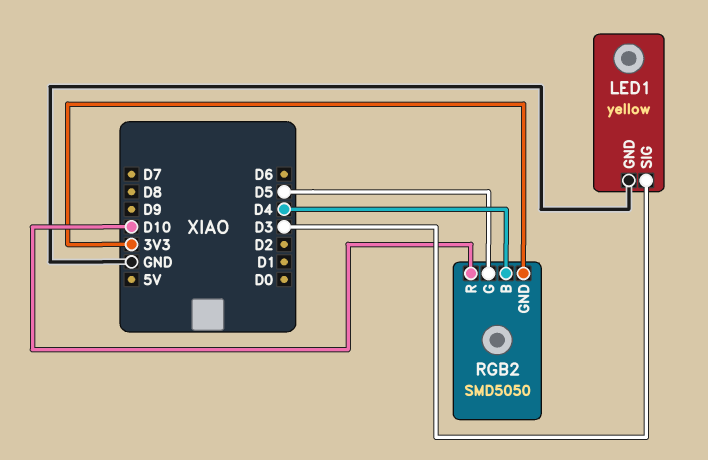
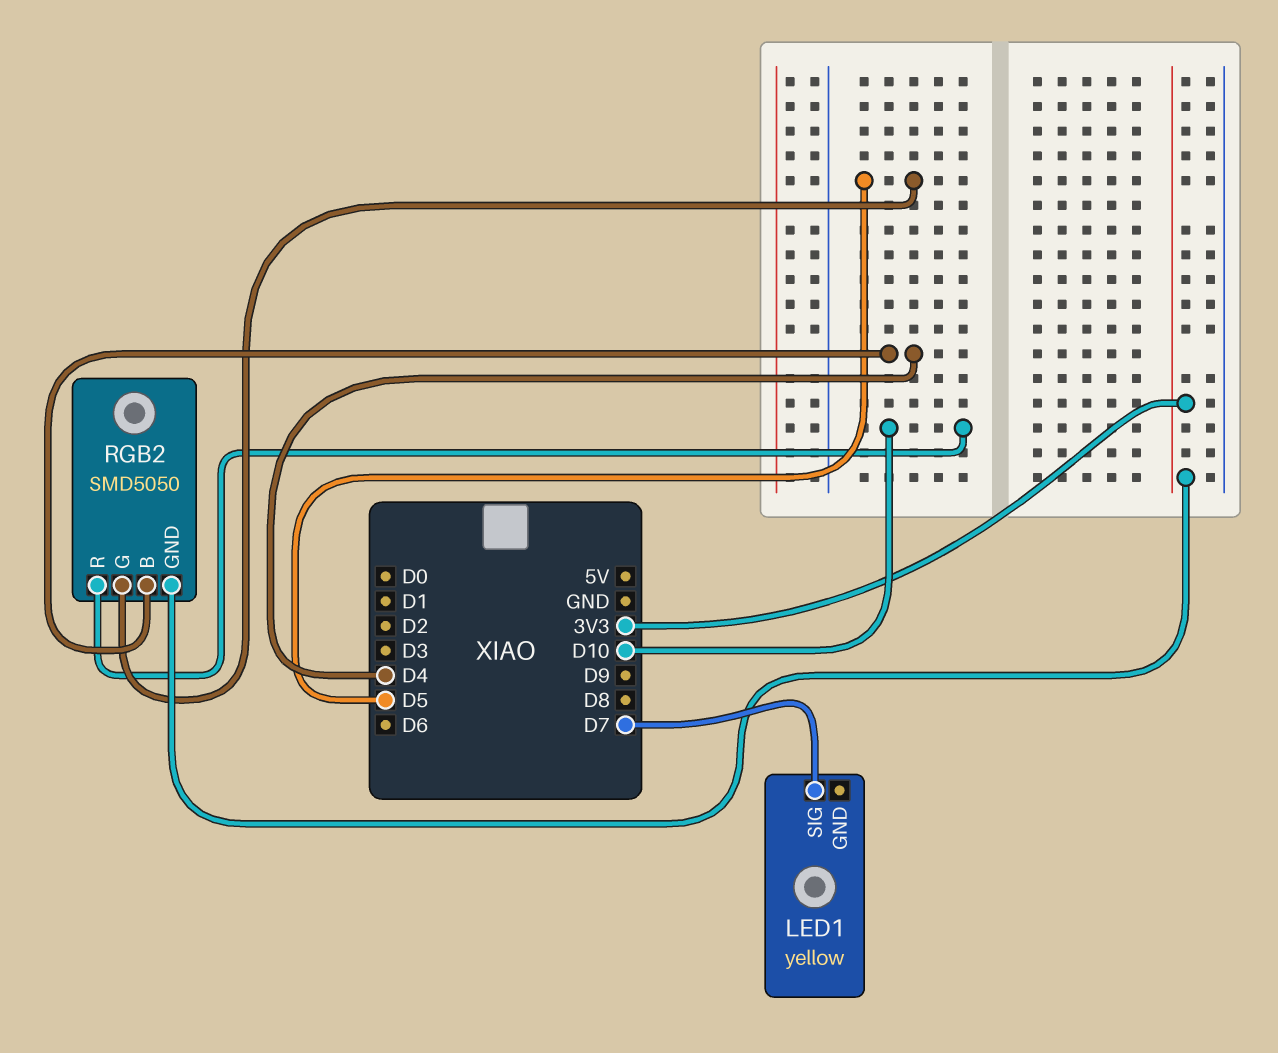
LED1 pin GND: GND -> none
LED1 pin SIG: D3 -> D7

